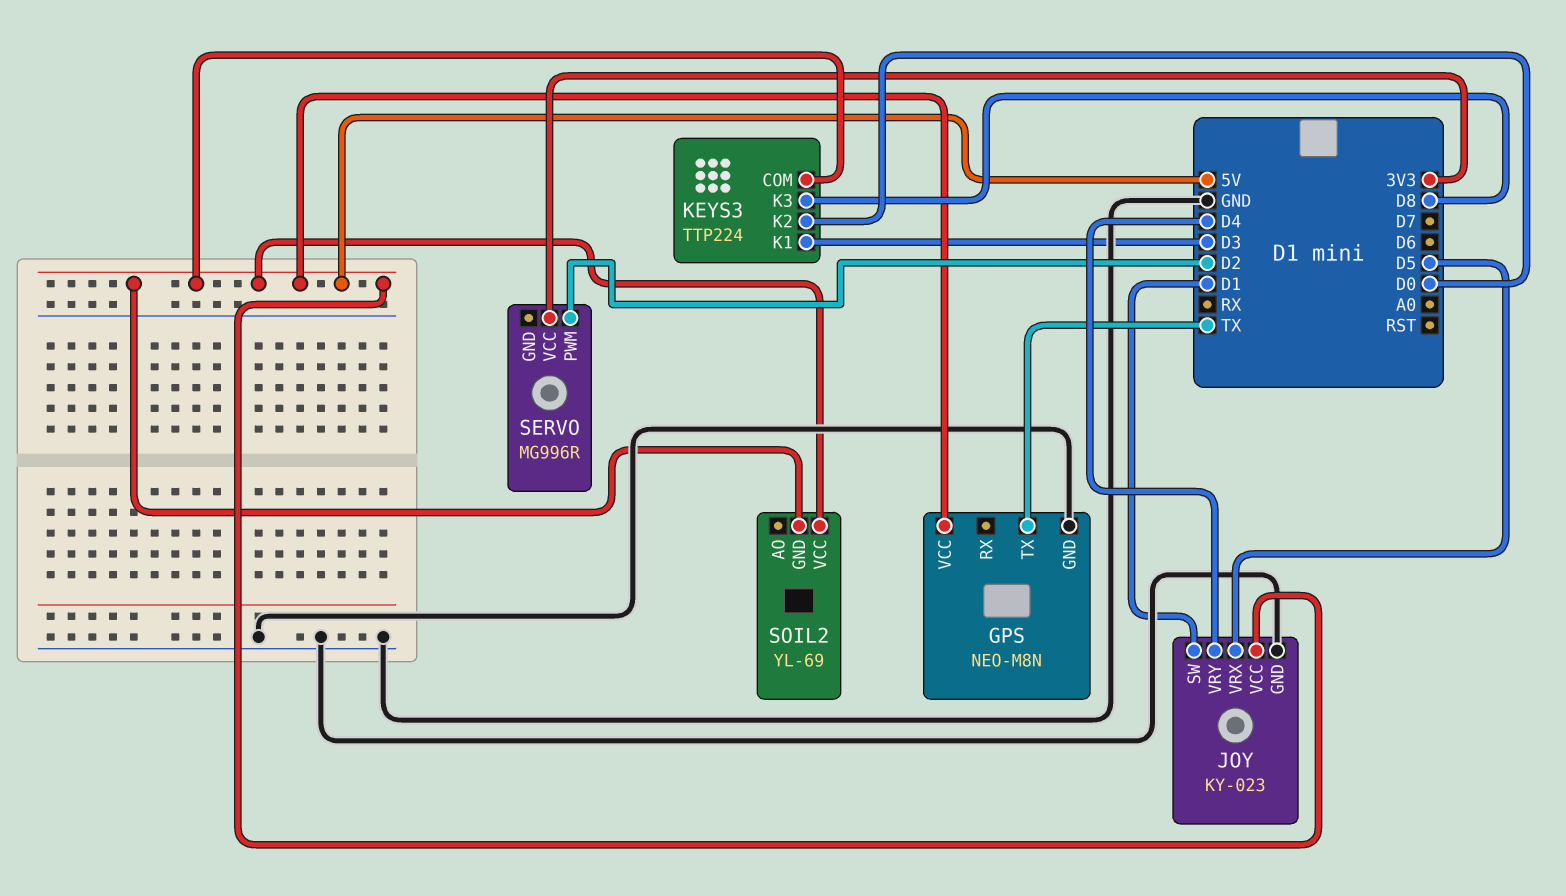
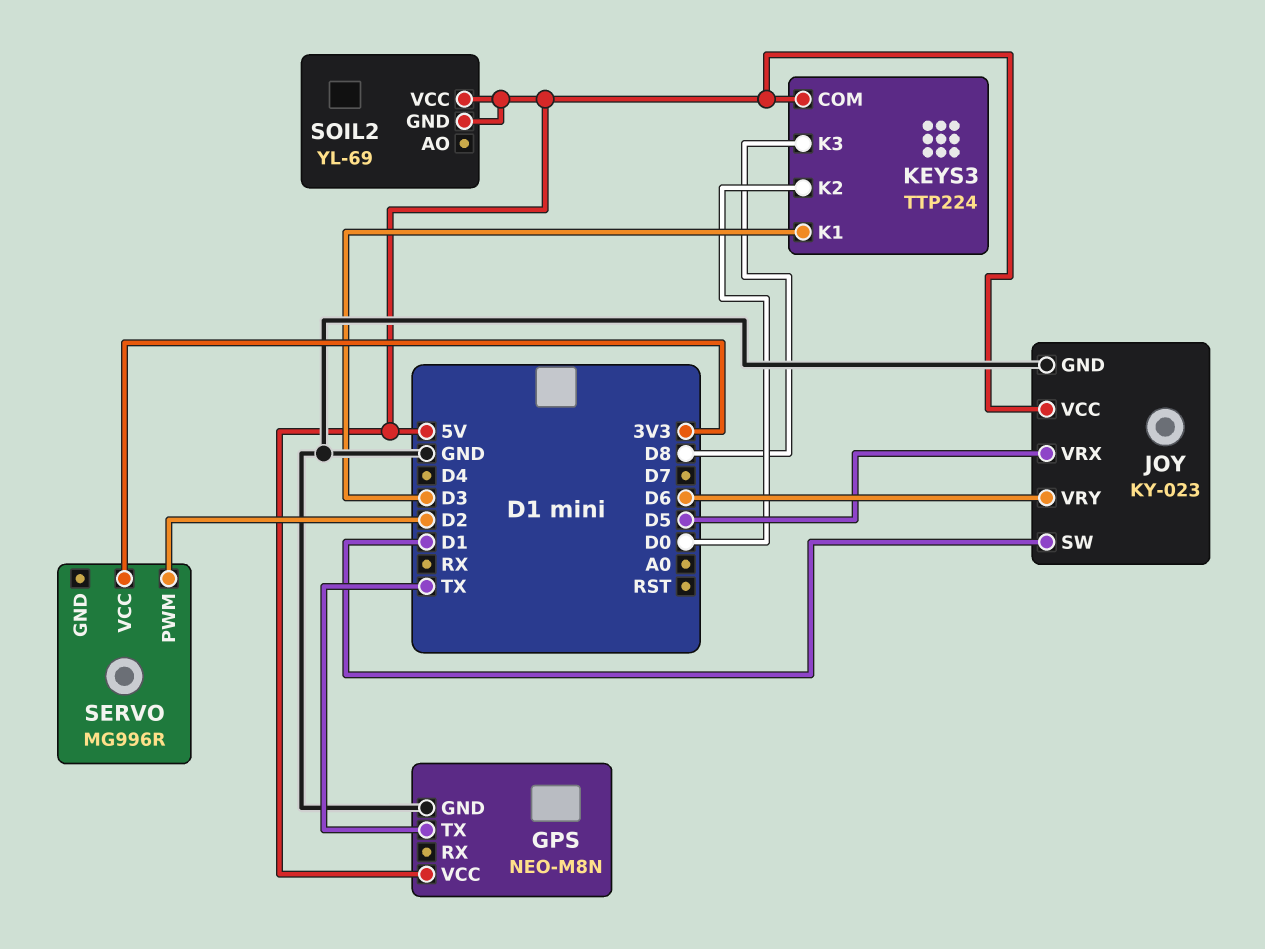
JOY pin VRY: D4 -> D6

